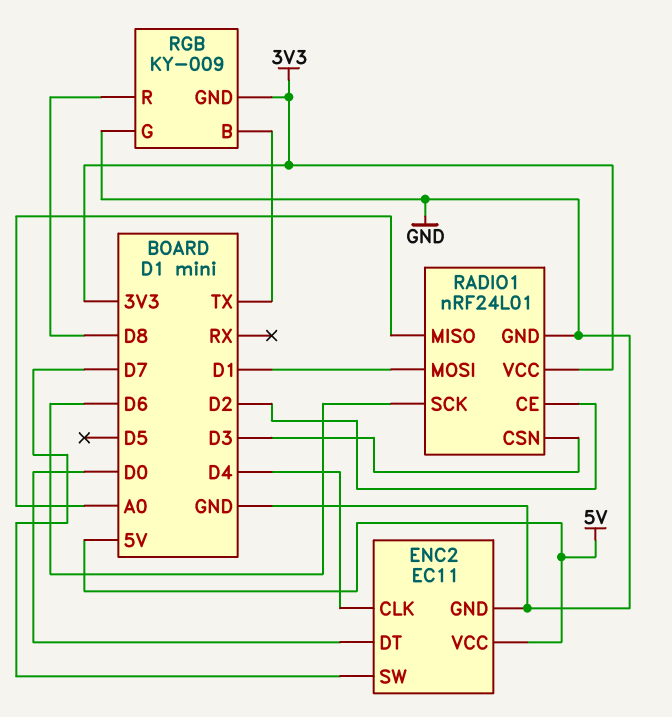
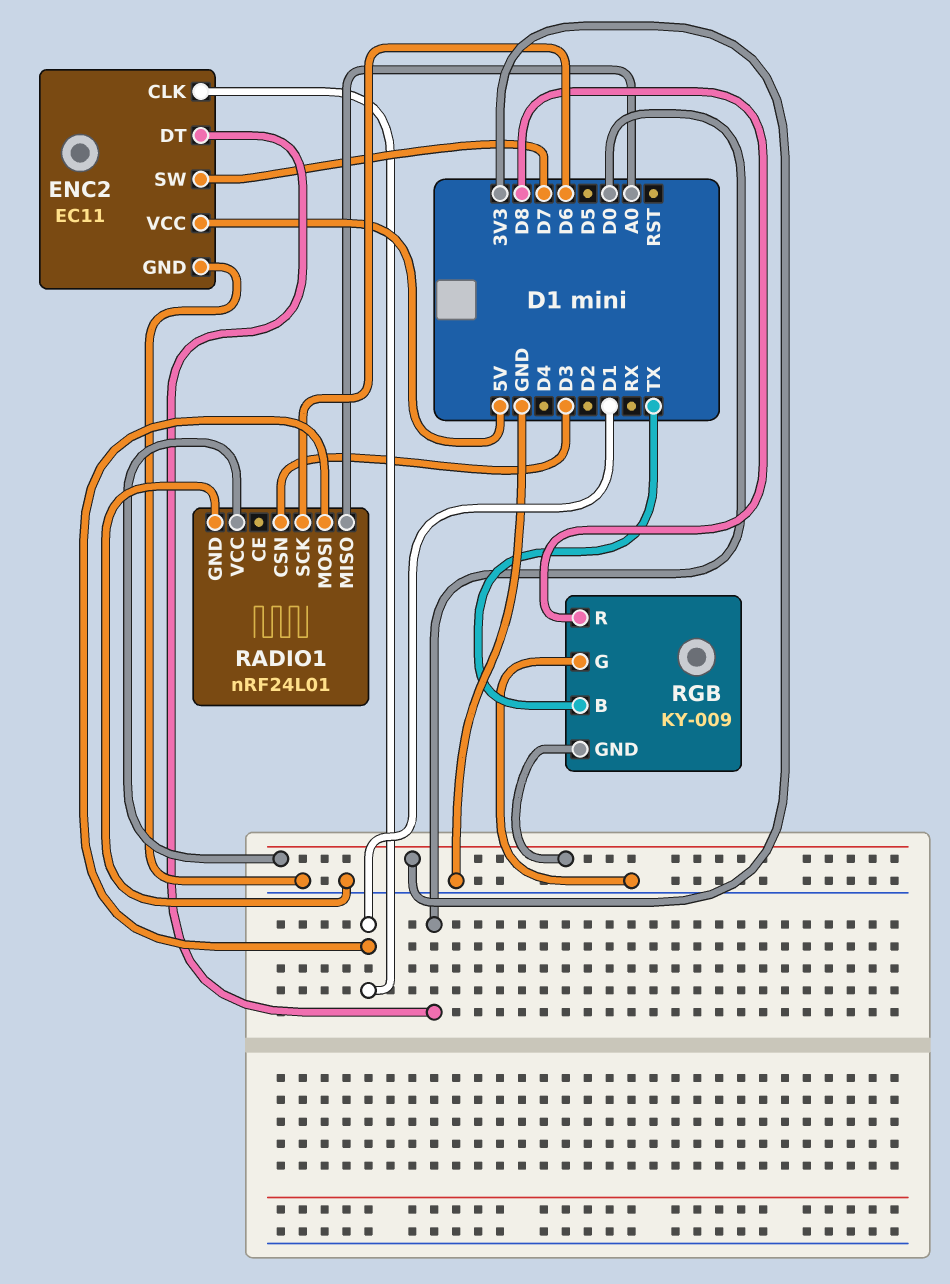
ENC2 pin CLK: D4 -> D1
RADIO1 pin CE: D2 -> none

